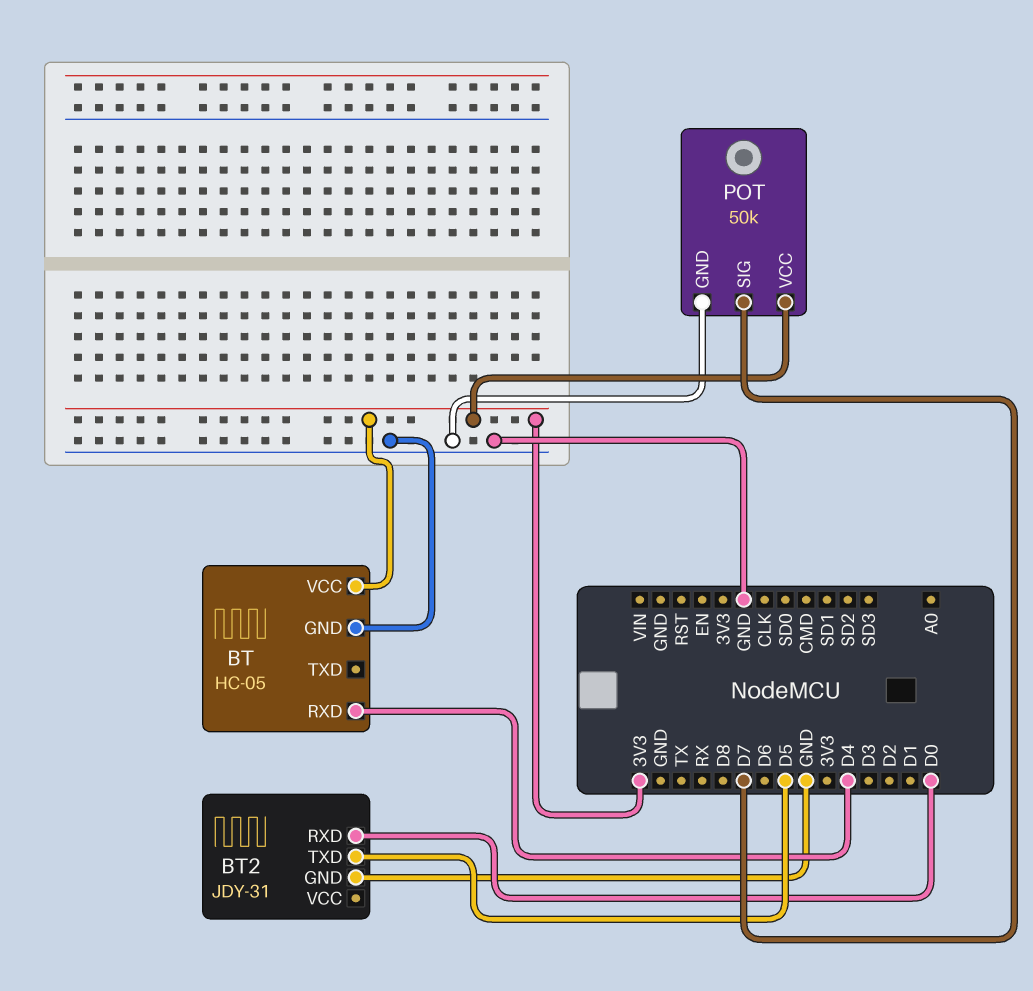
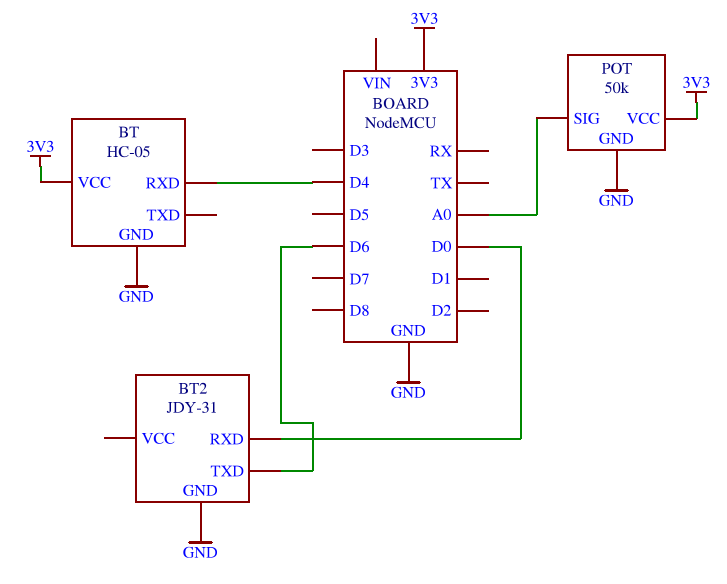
BT2 pin TXD: D5 -> D6
POT pin SIG: D7 -> A0

